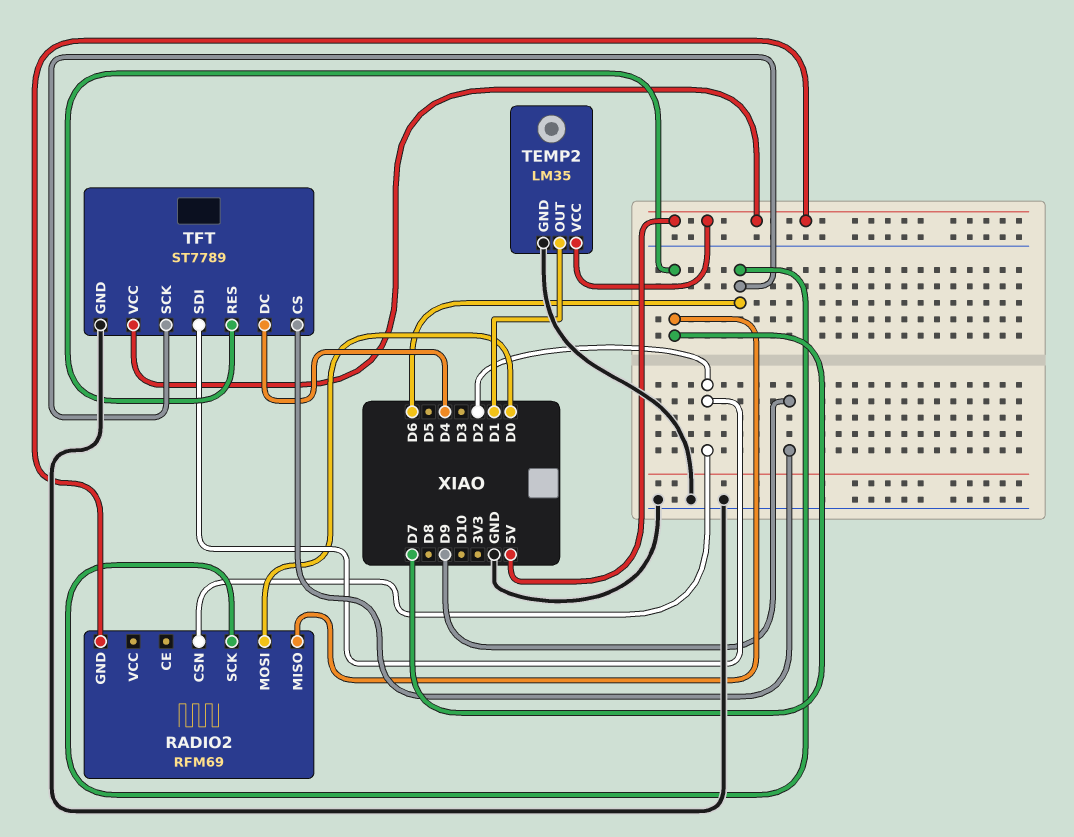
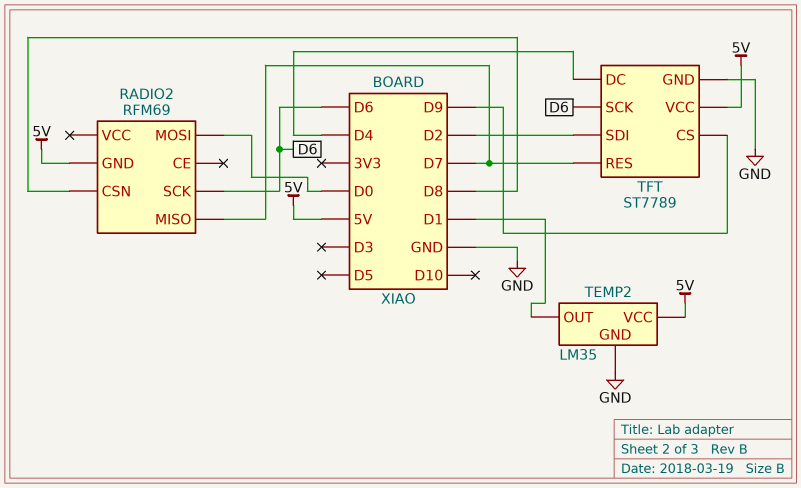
RADIO2 pin CSN: D2 -> D8

